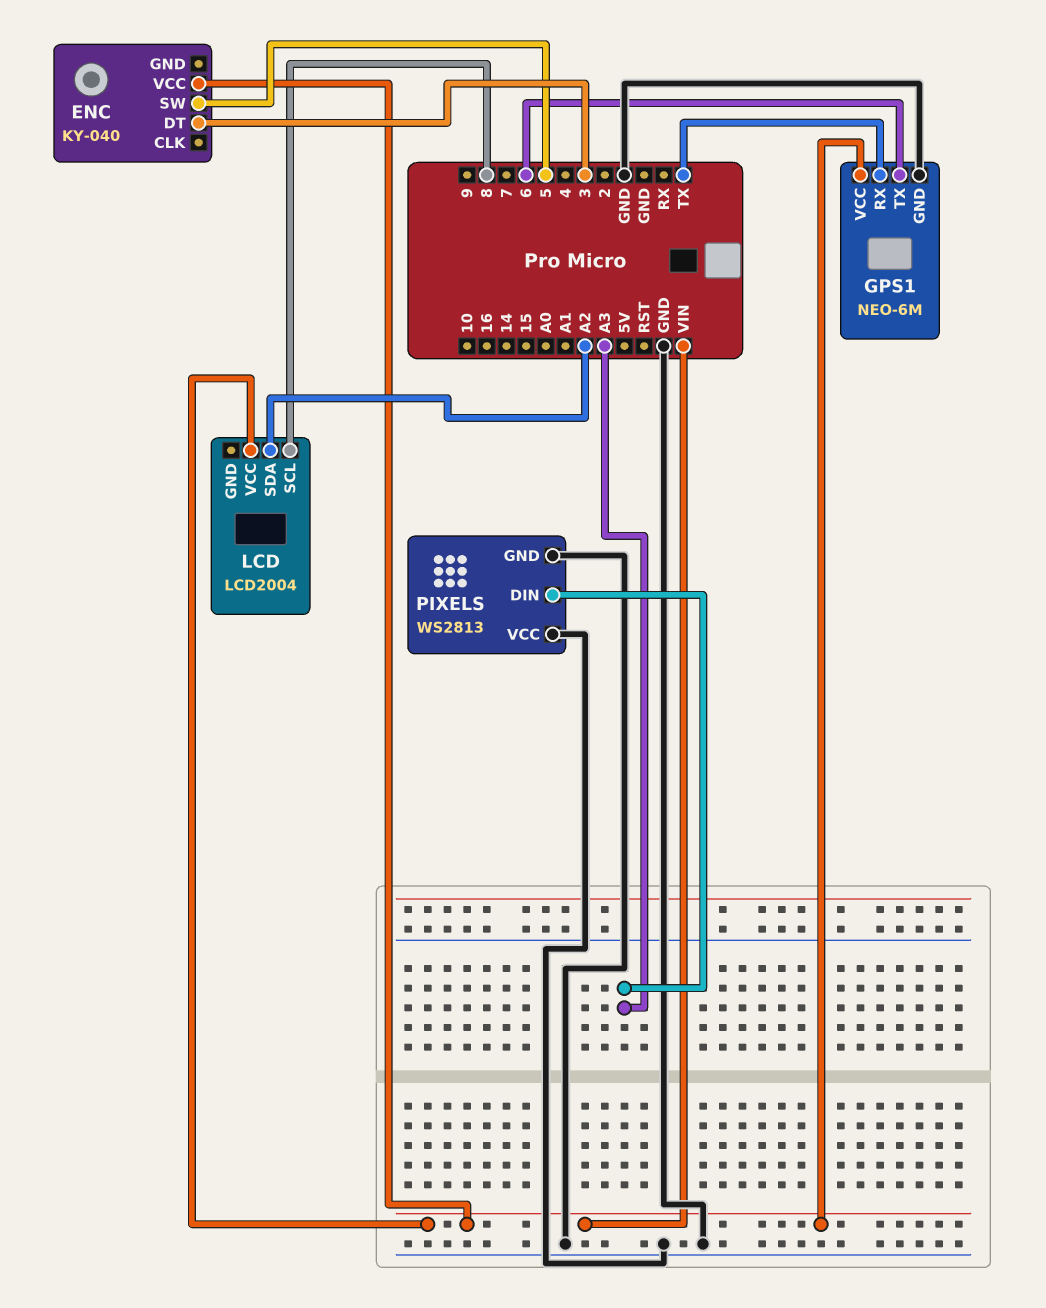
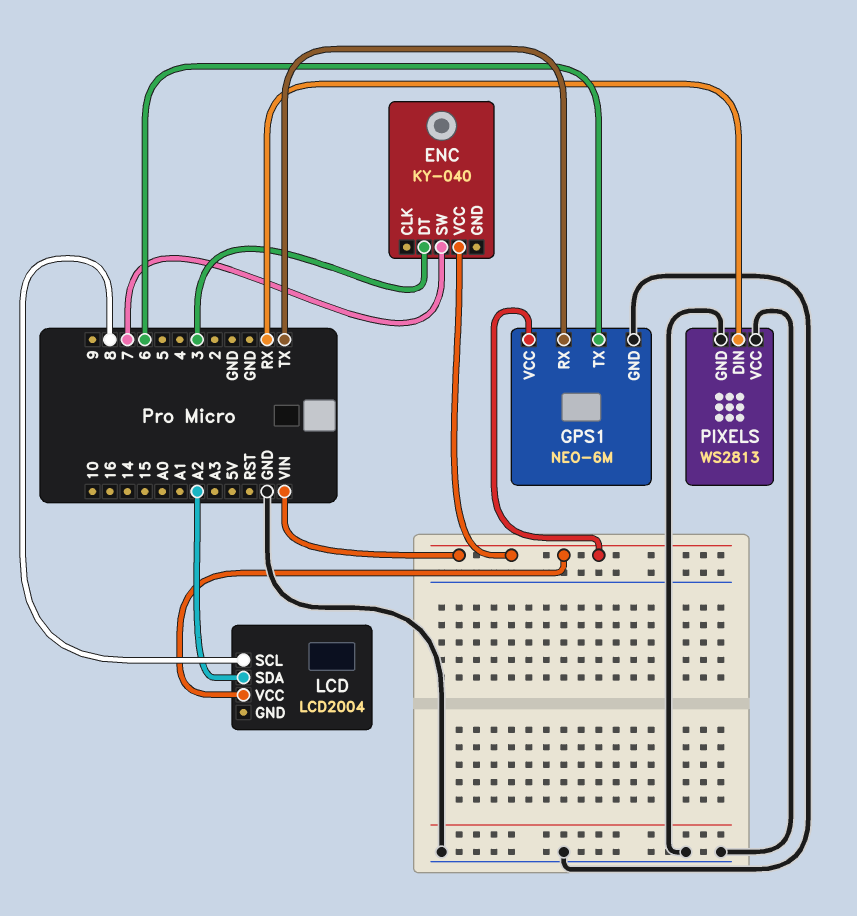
ENC pin SW: 5 -> 7
PIXELS pin DIN: A3 -> RX

